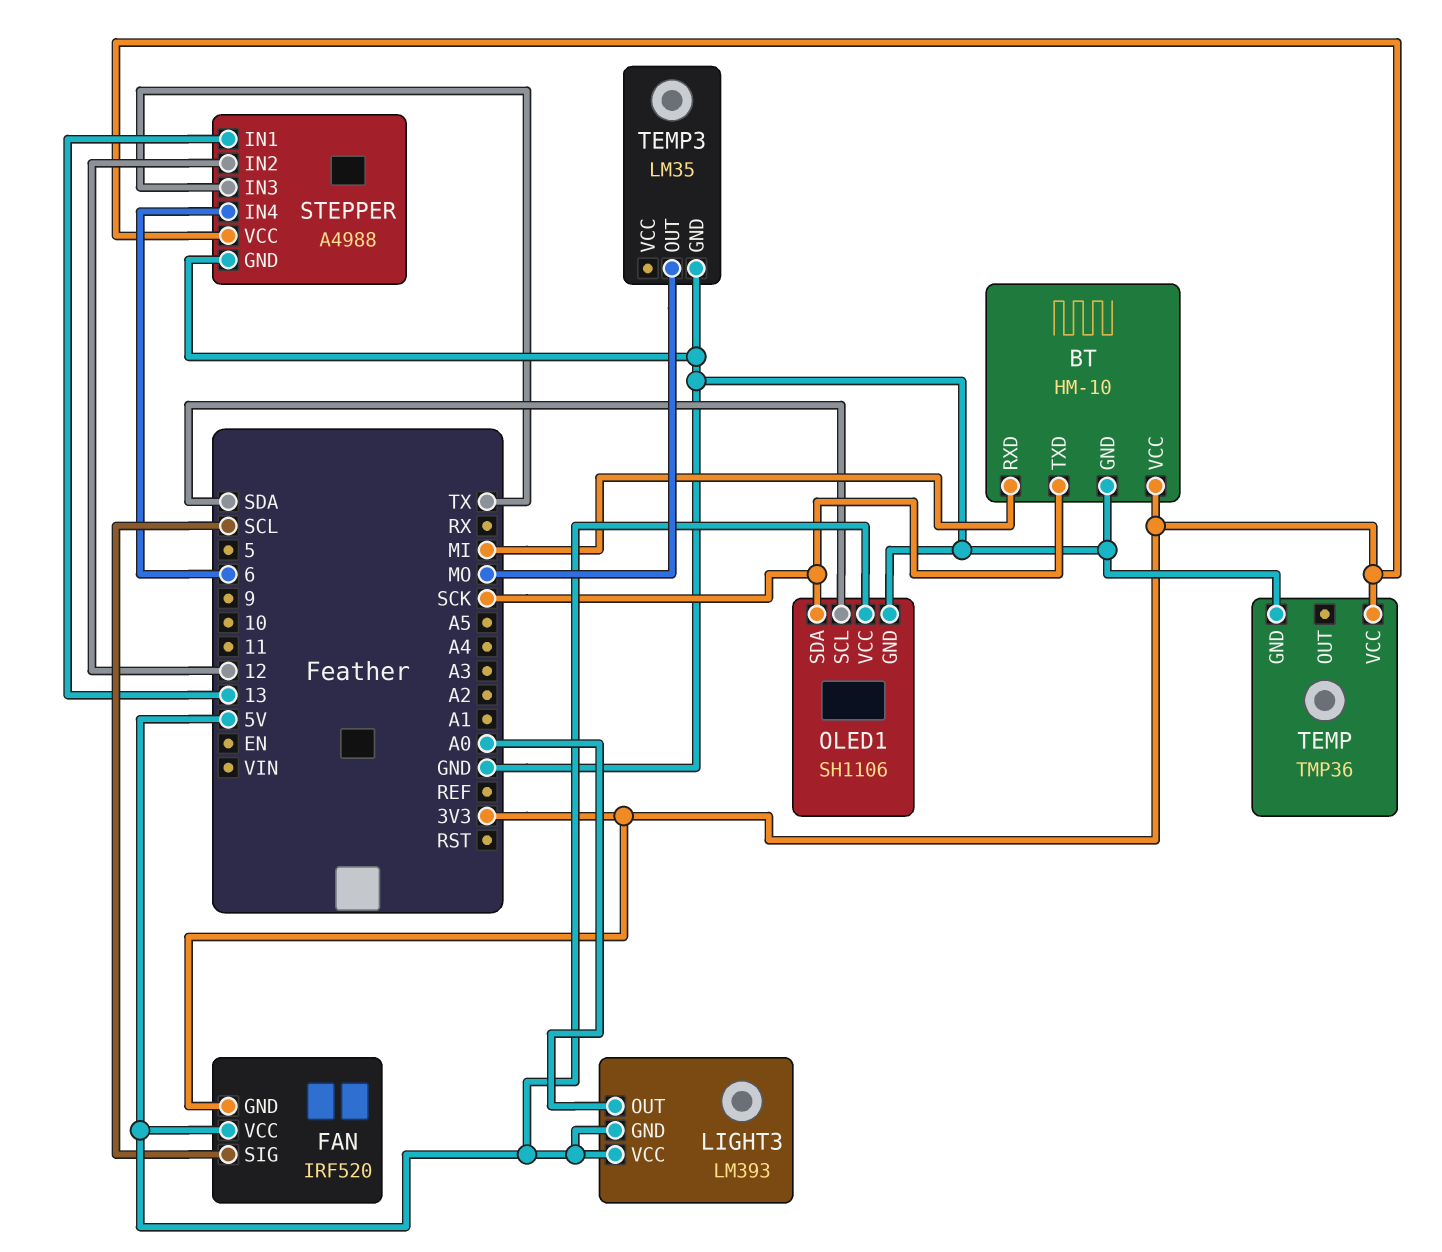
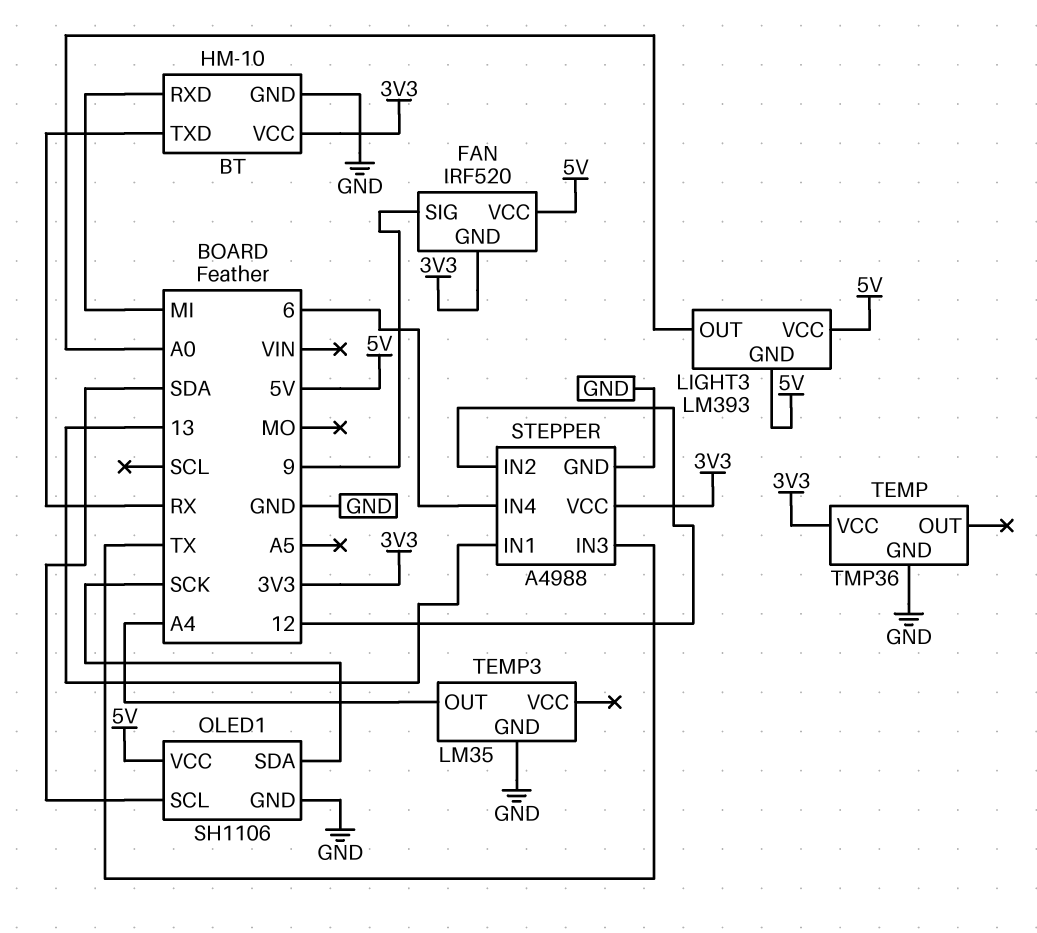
BT pin TXD: SCK -> RX
FAN pin SIG: SCL -> 9
TEMP3 pin OUT: MO -> A4

